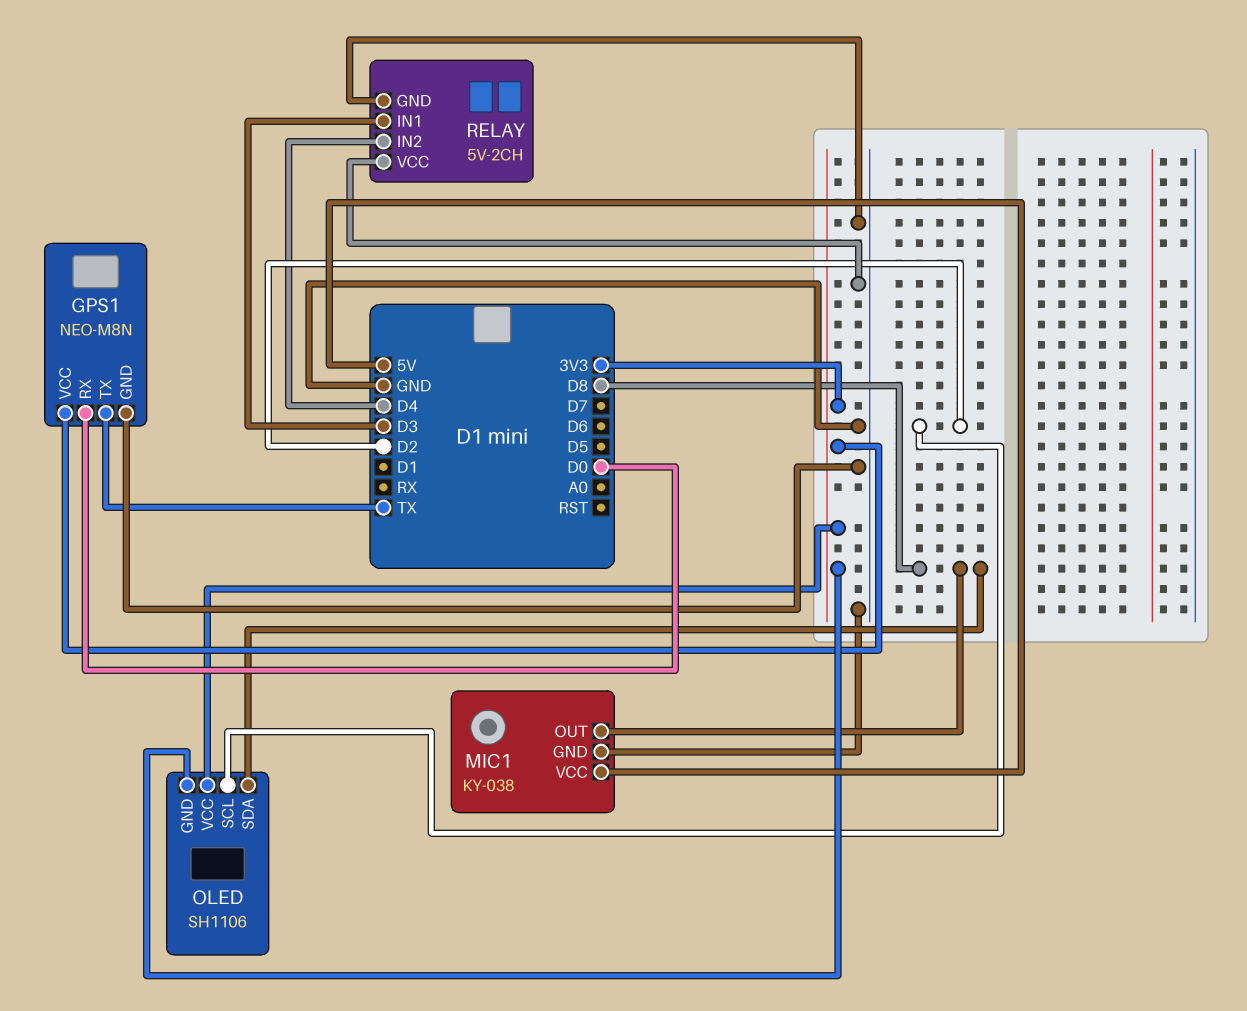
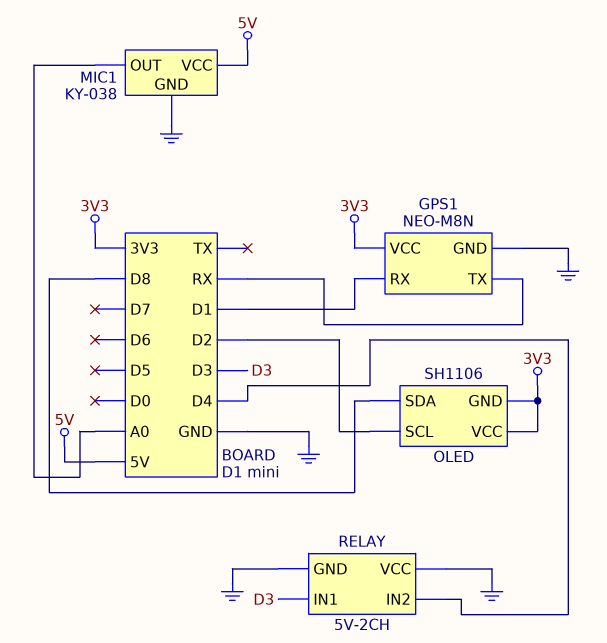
GPS1 pin RX: D0 -> D1
GPS1 pin TX: TX -> RX
MIC1 pin OUT: D8 -> A0

